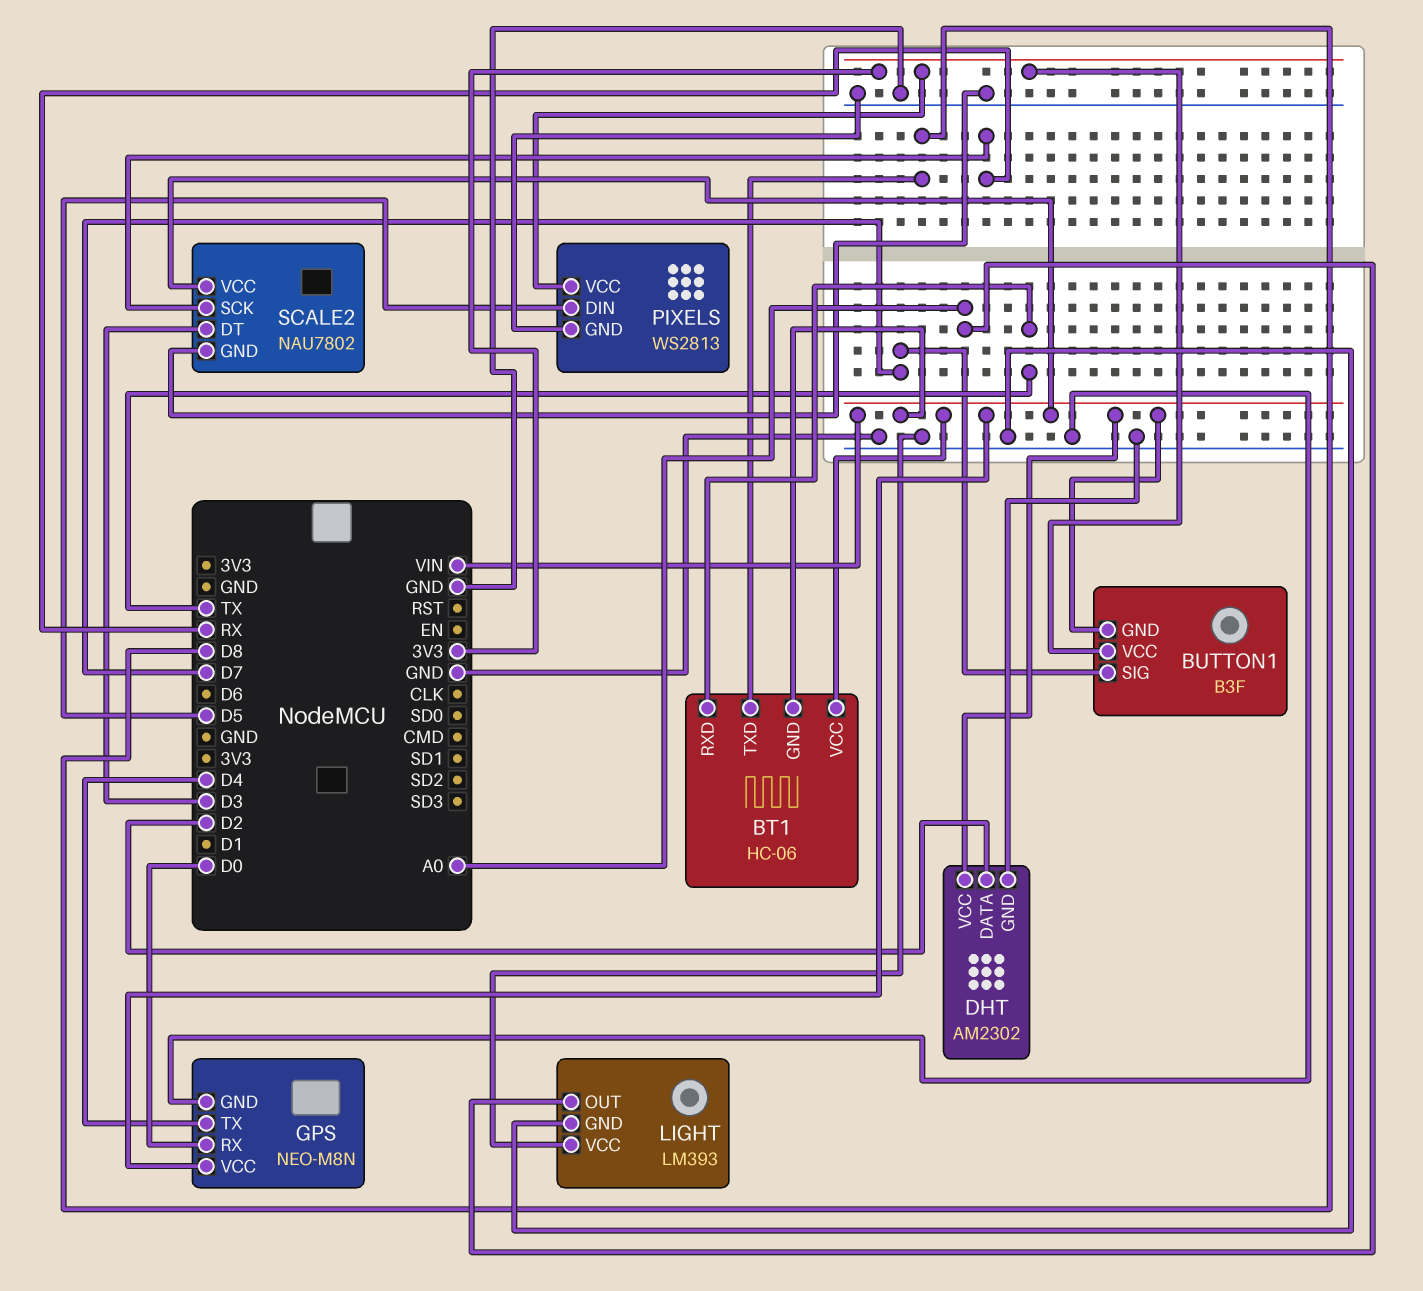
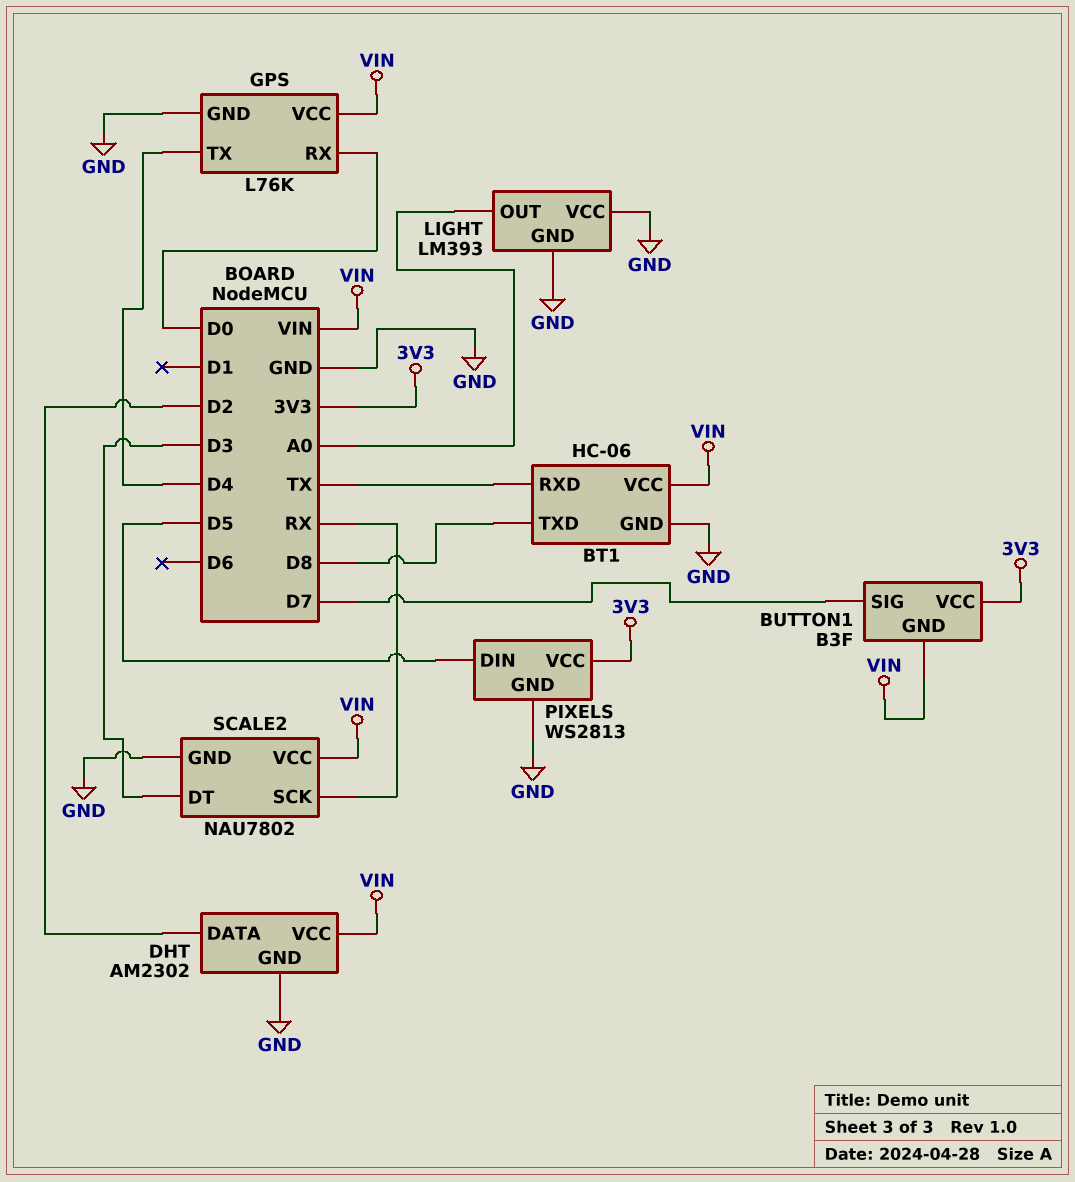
BT1 pin GND: VIN -> GND
GPS: NEO-M8N -> L76K

